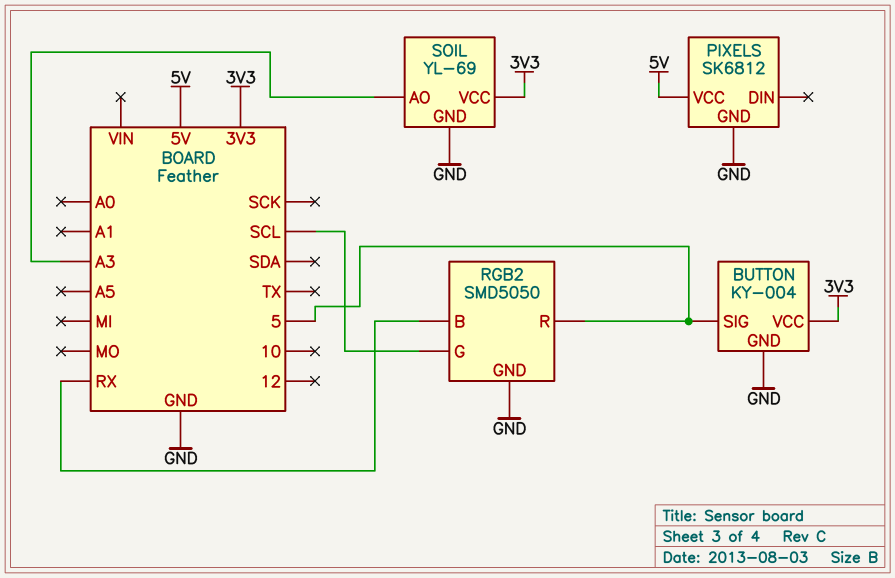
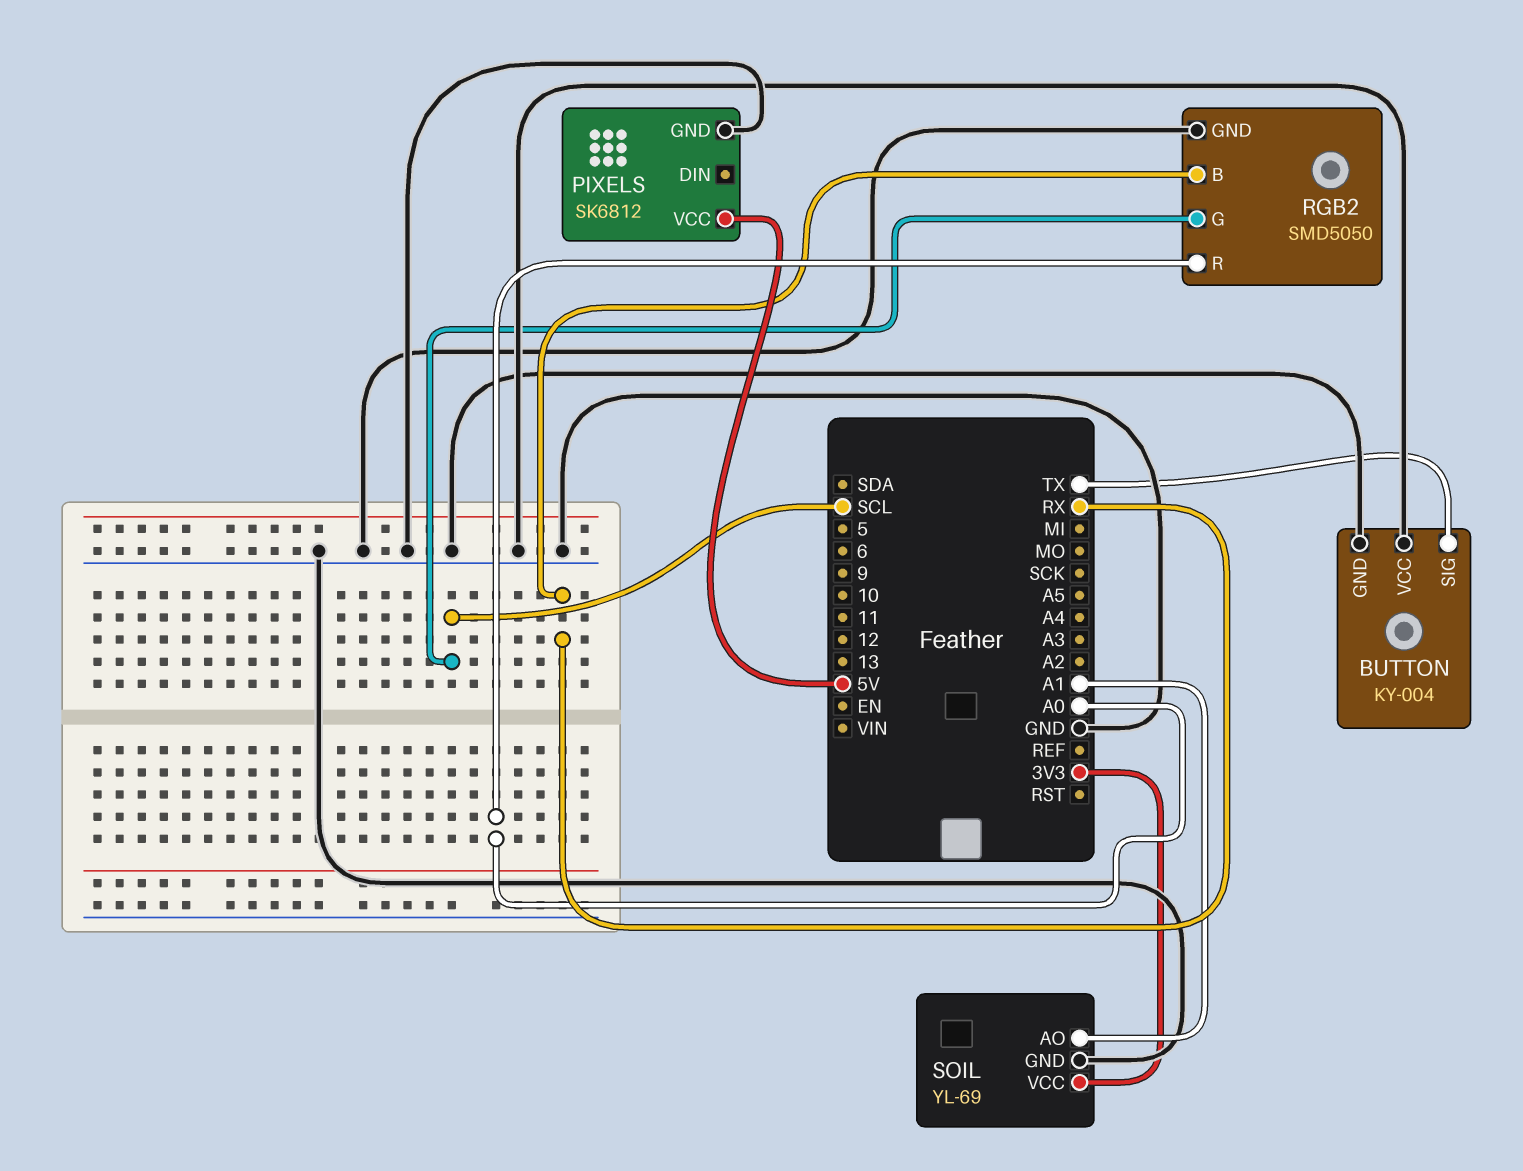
BUTTON pin SIG: 5 -> TX
BUTTON pin VCC: 3V3 -> GND
RGB2 pin R: 5 -> A0
SOIL pin AO: A3 -> A1

